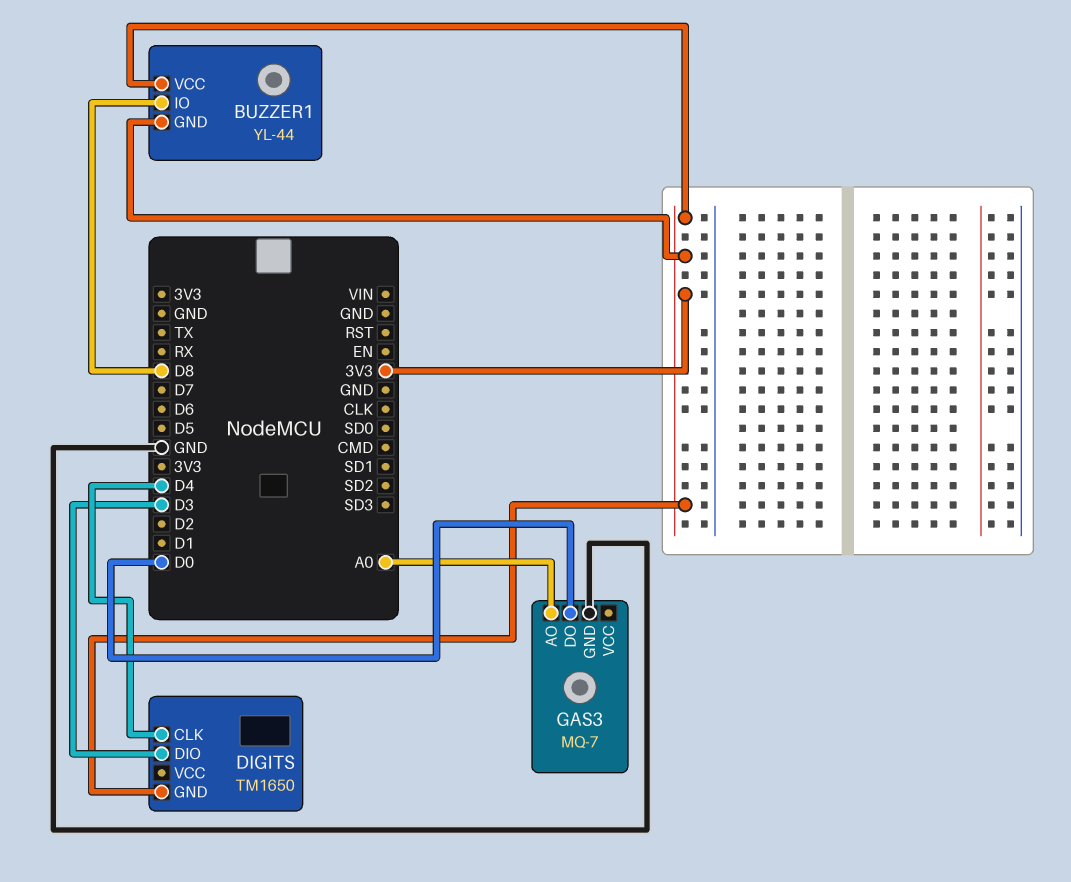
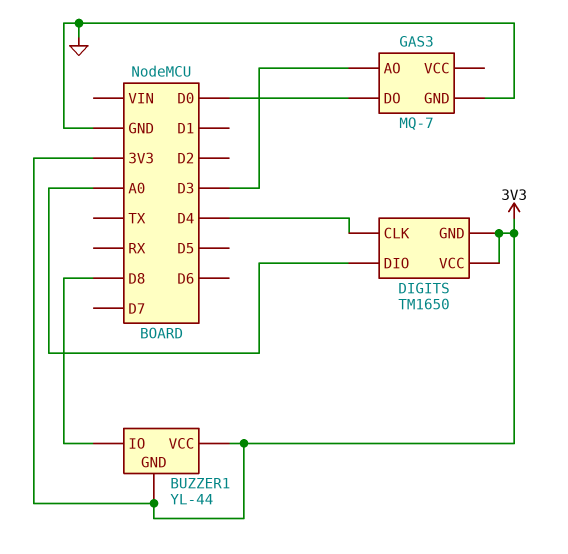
DIGITS pin DIO: D3 -> A0
DIGITS pin VCC: none -> 3V3
GAS3 pin AO: A0 -> D3

